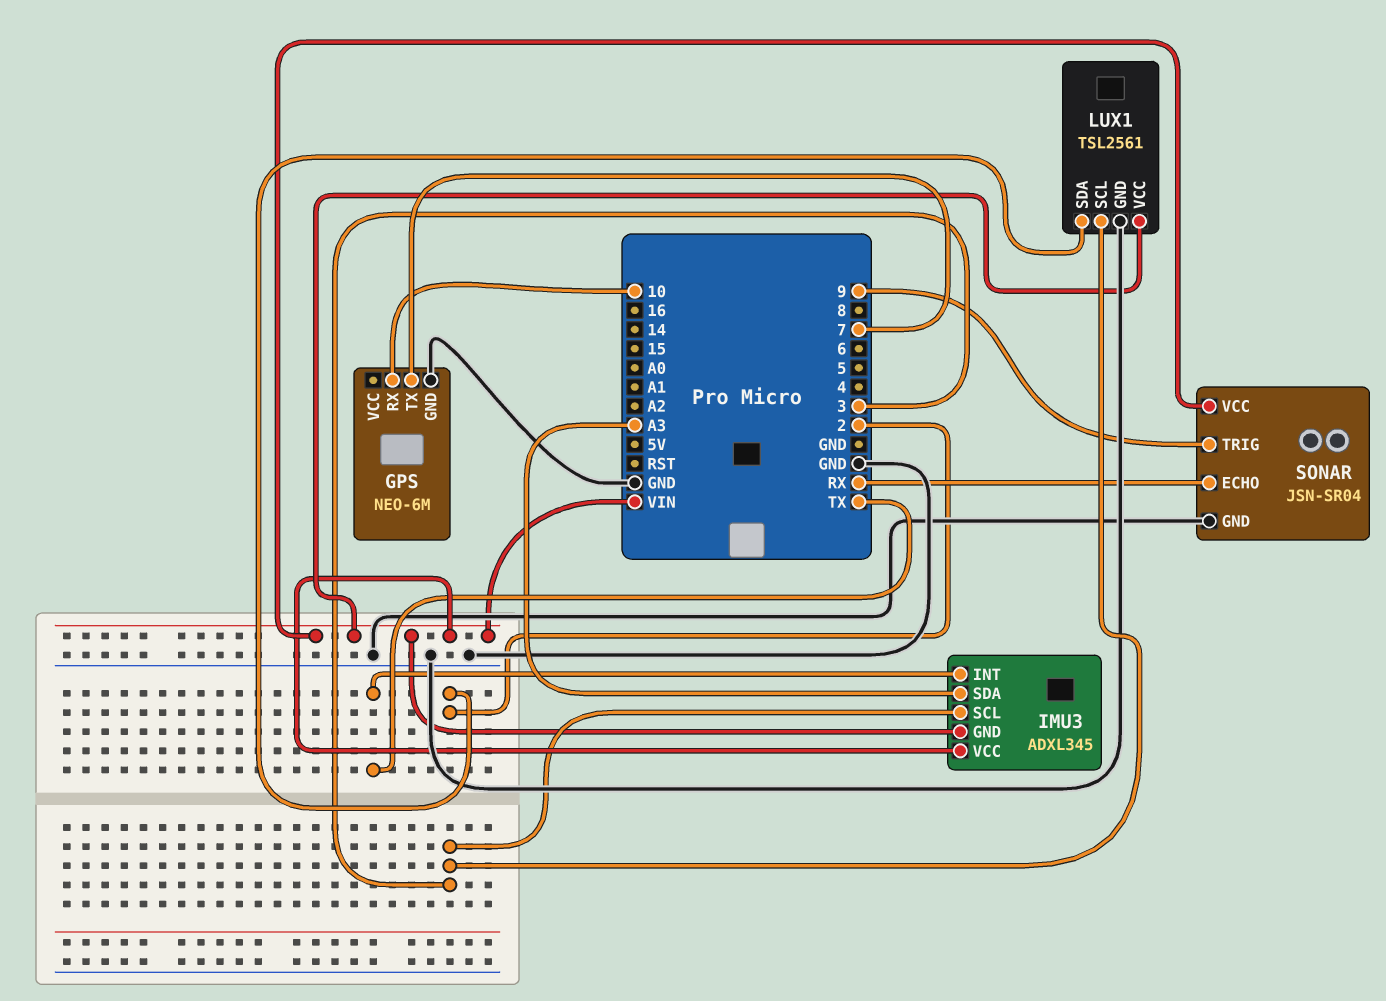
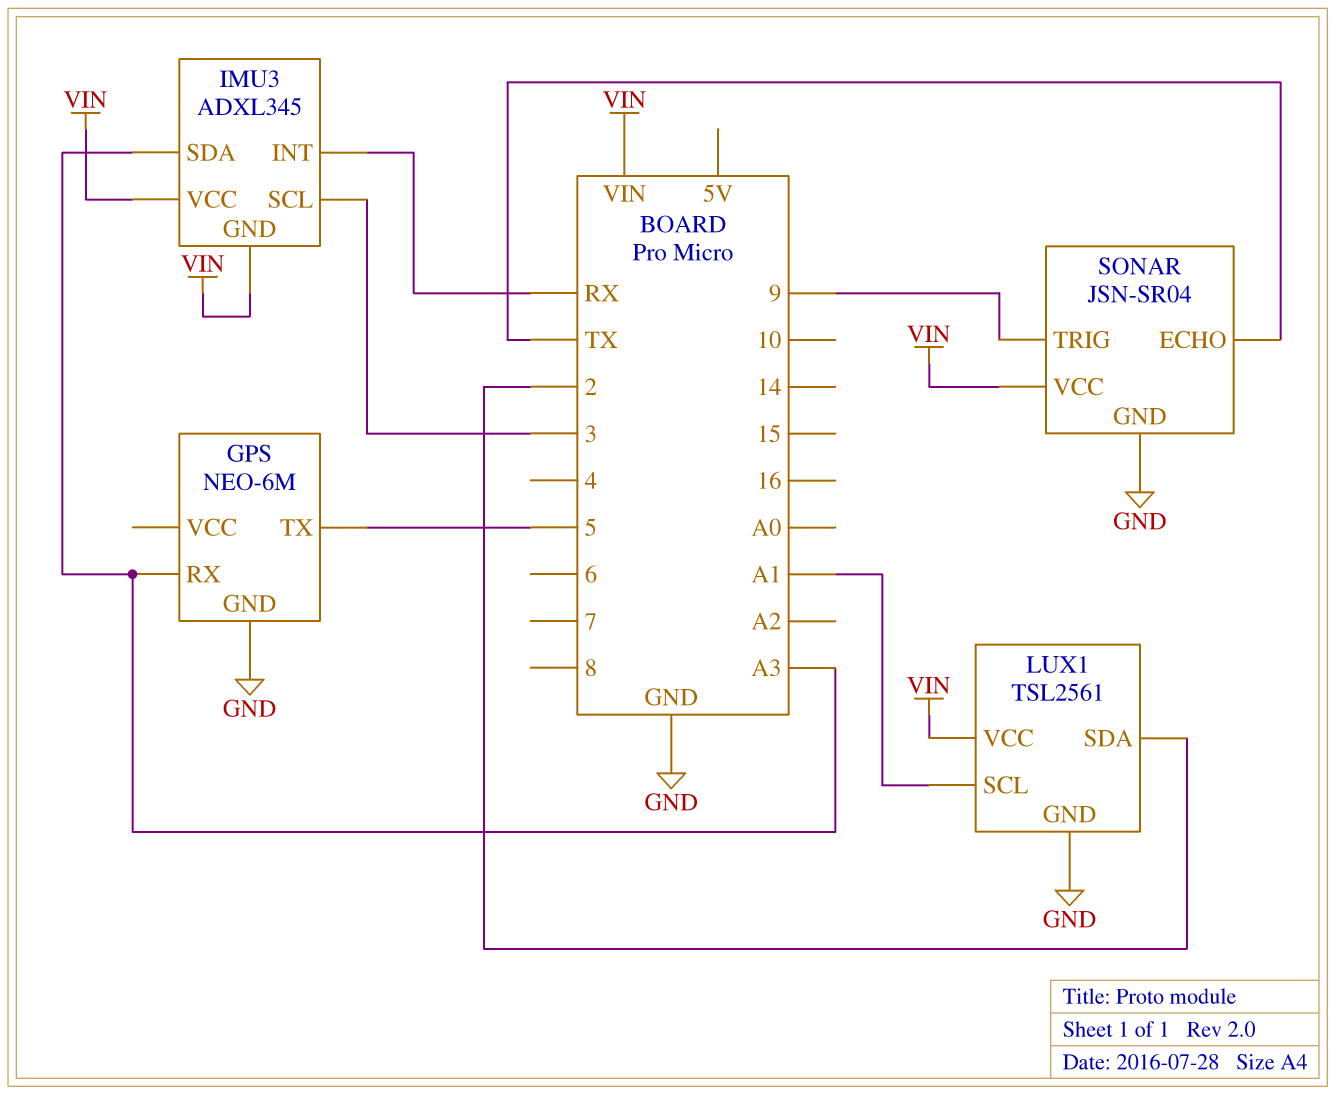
GPS pin RX: 10 -> A3
GPS pin TX: 7 -> 5
IMU3 pin INT: TX -> RX
LUX1 pin SCL: 3 -> A1
SONAR pin ECHO: RX -> TX

